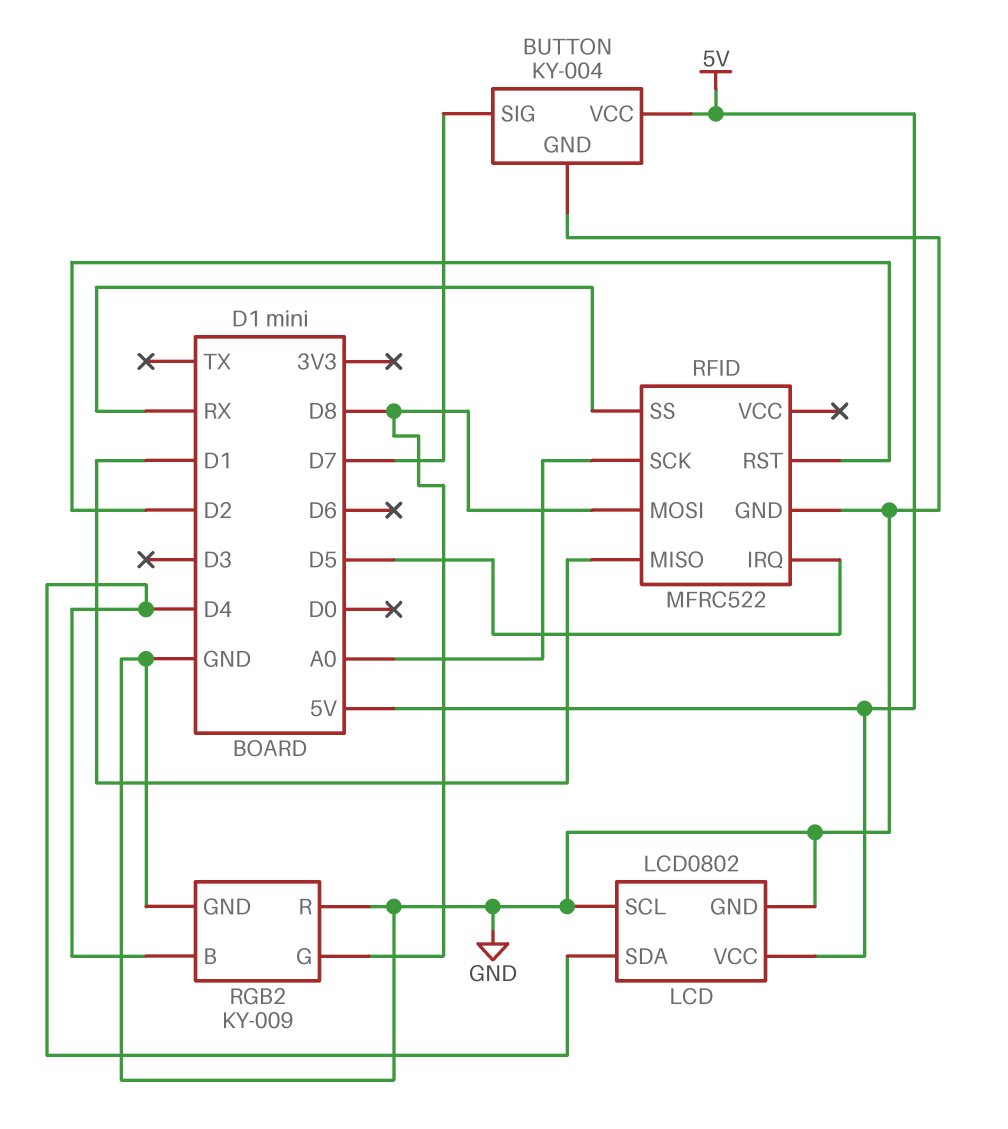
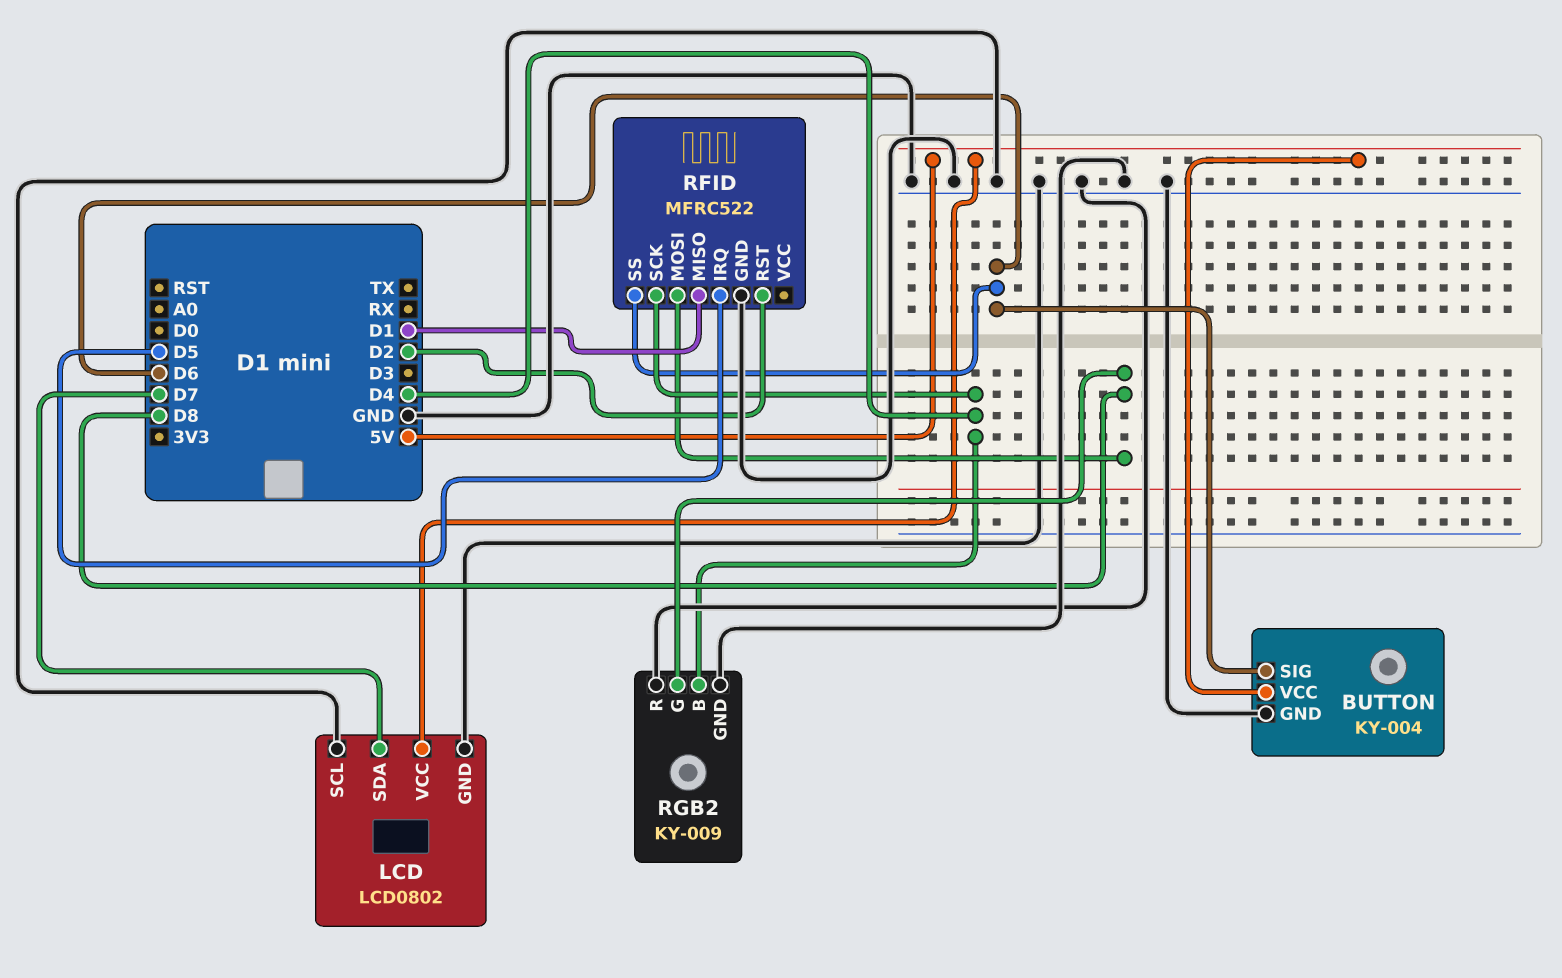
BUTTON pin SIG: D7 -> D6
LCD pin SDA: D4 -> D7
RFID pin SCK: A0 -> D4
RFID pin SS: RX -> D6

